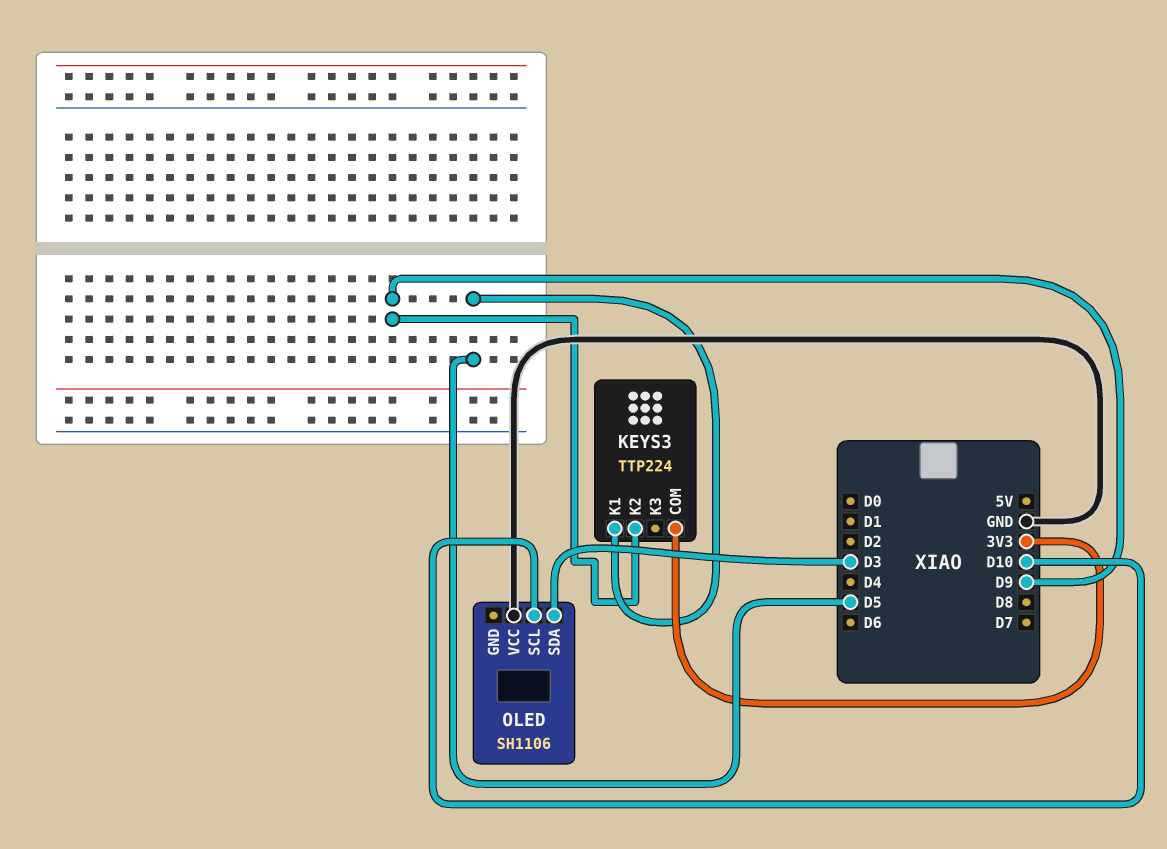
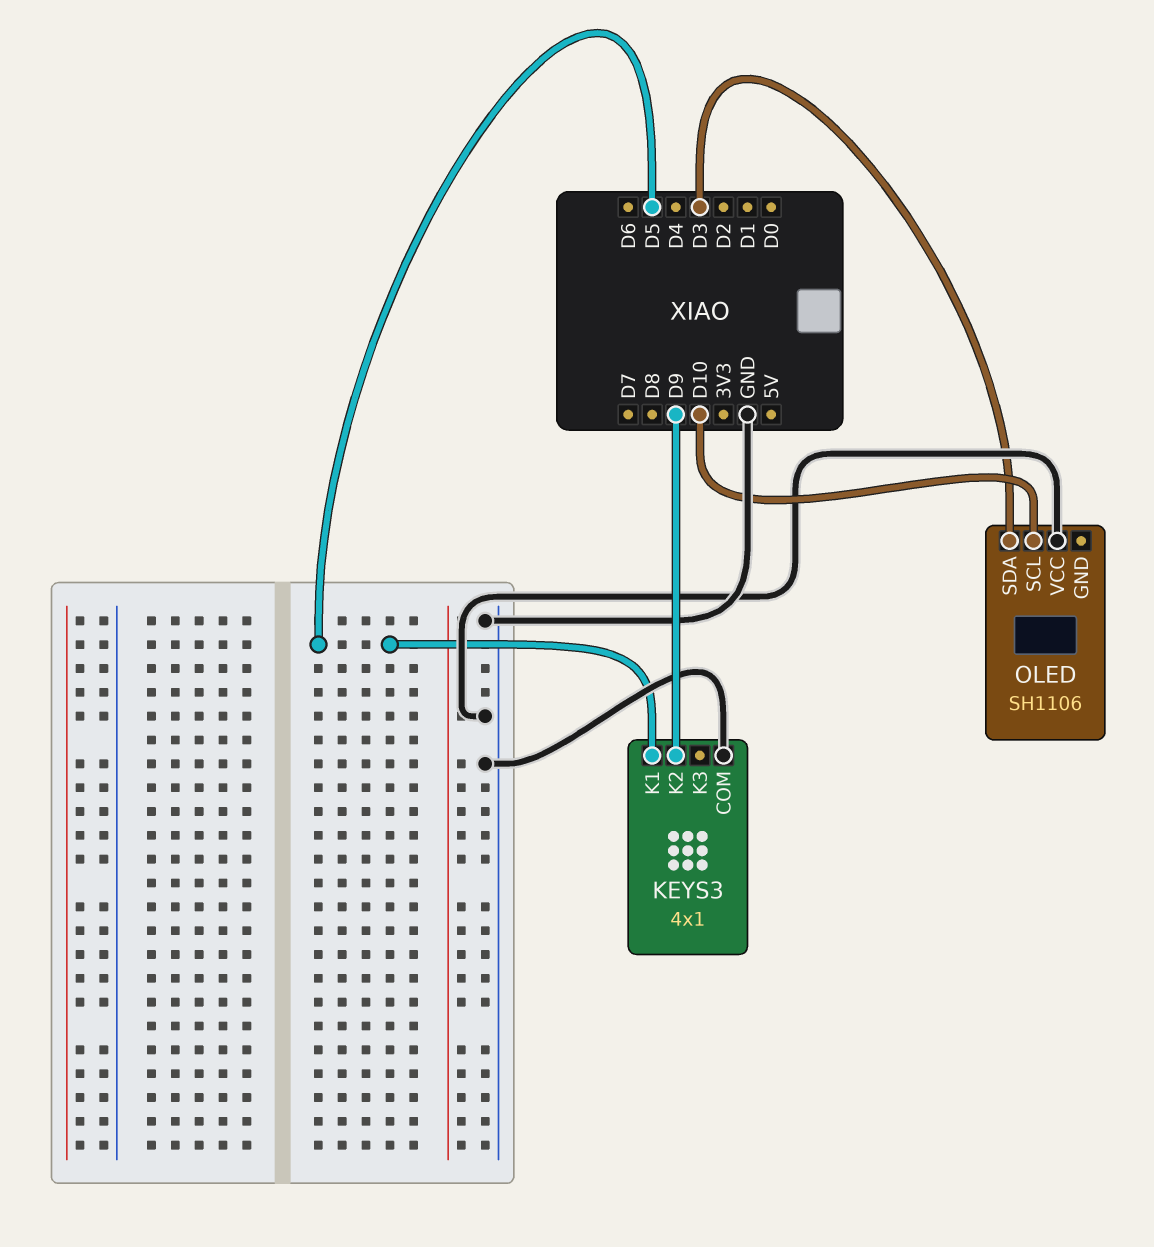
KEYS3: TTP224 -> 4x1
KEYS3 pin COM: 3V3 -> GND

